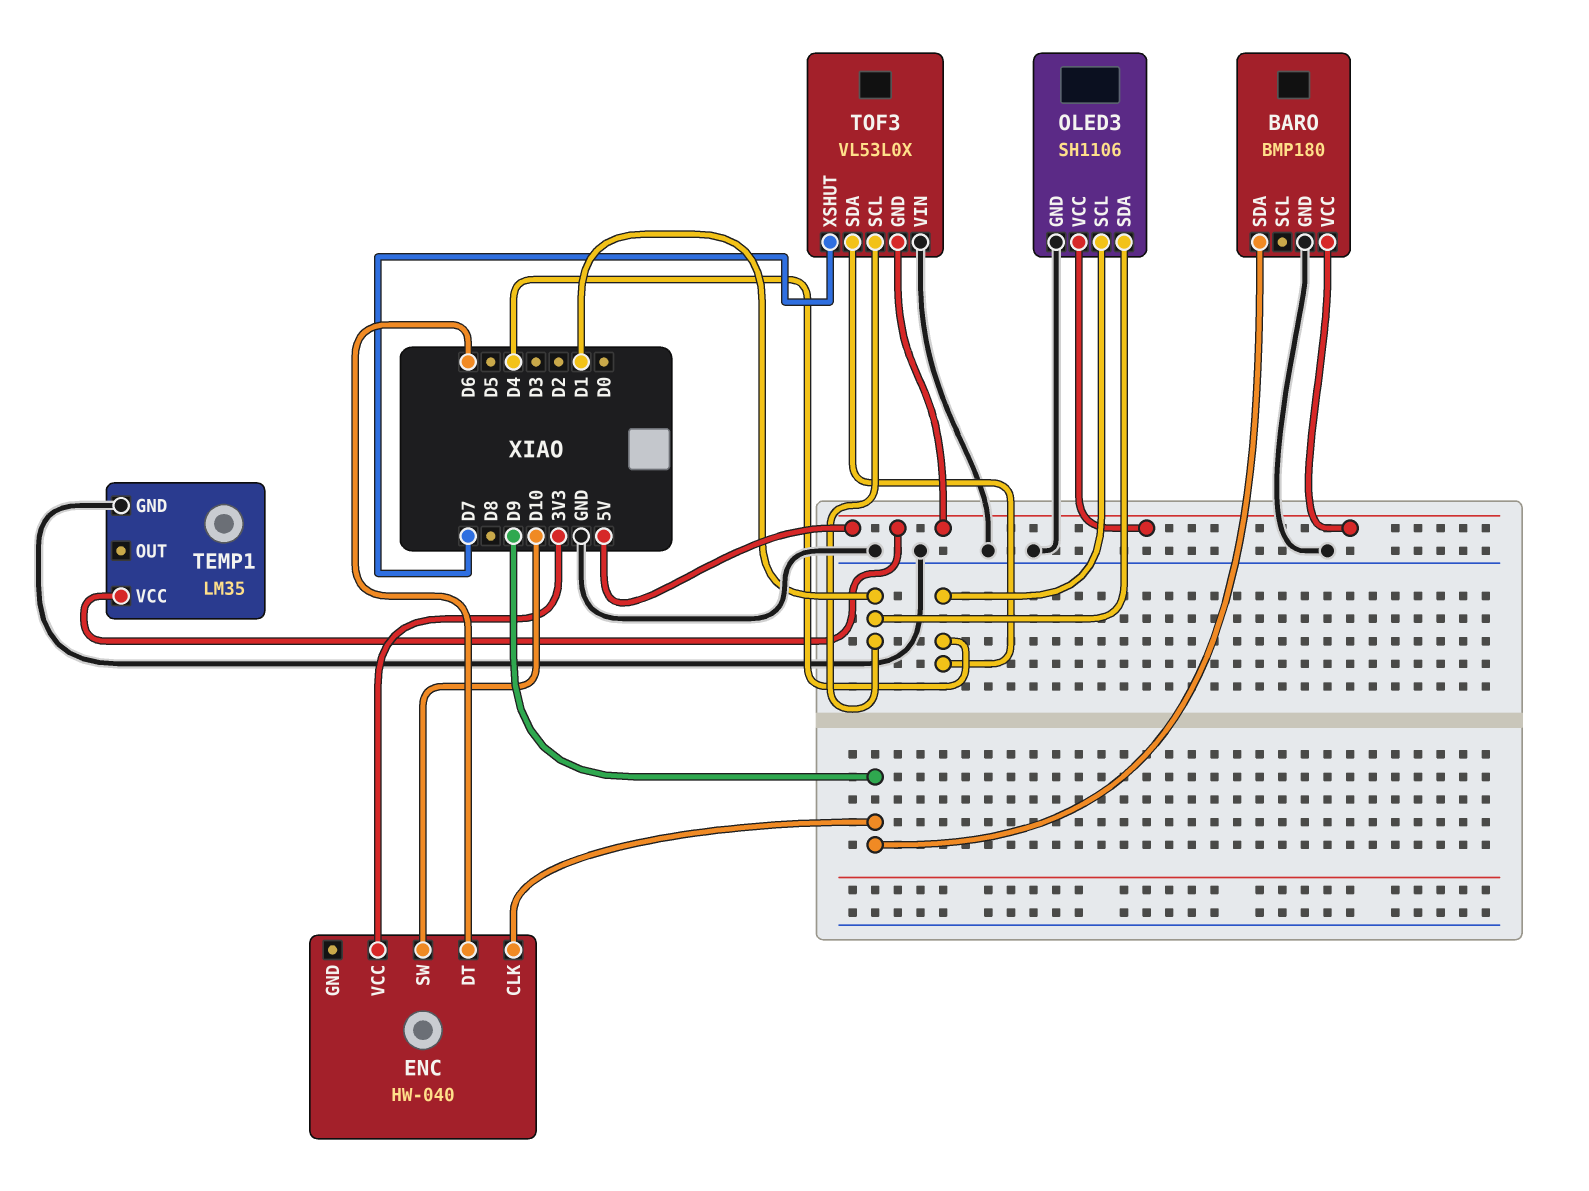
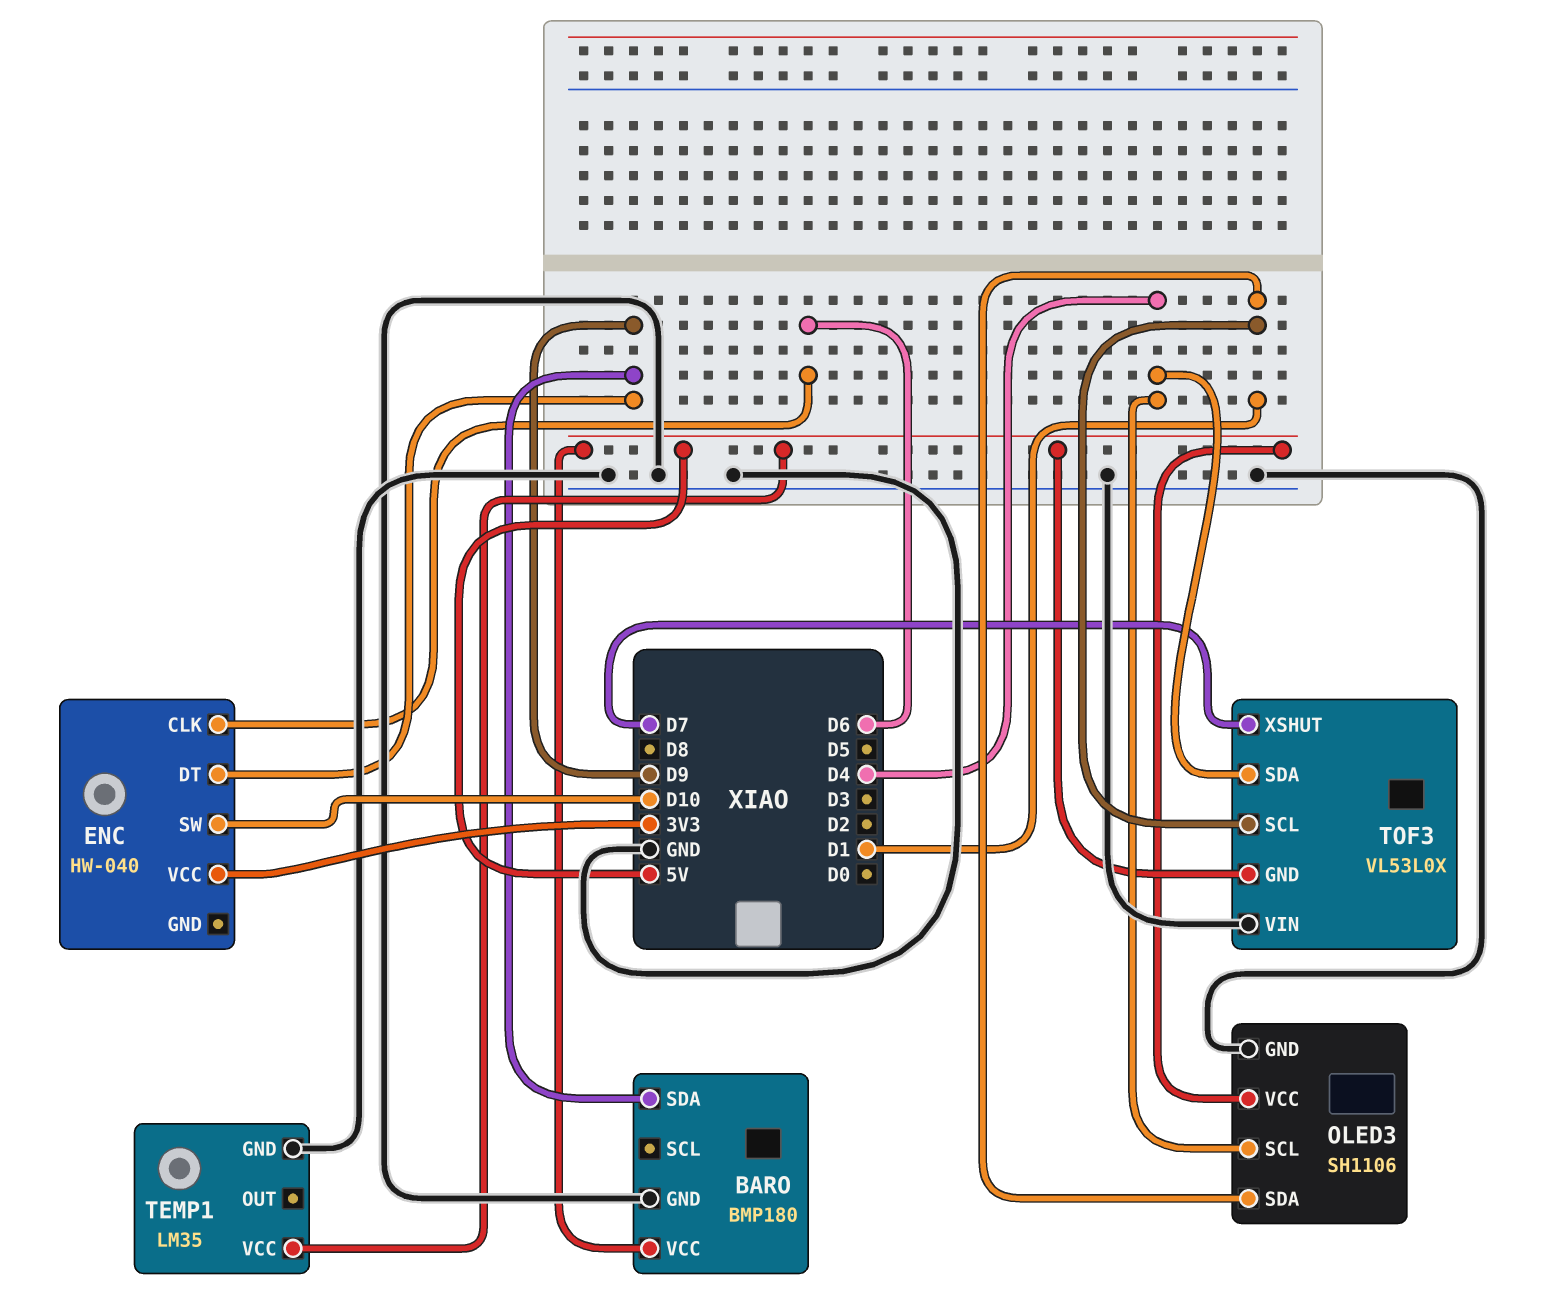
ENC pin CLK: D9 -> D6
ENC pin DT: D6 -> D9

